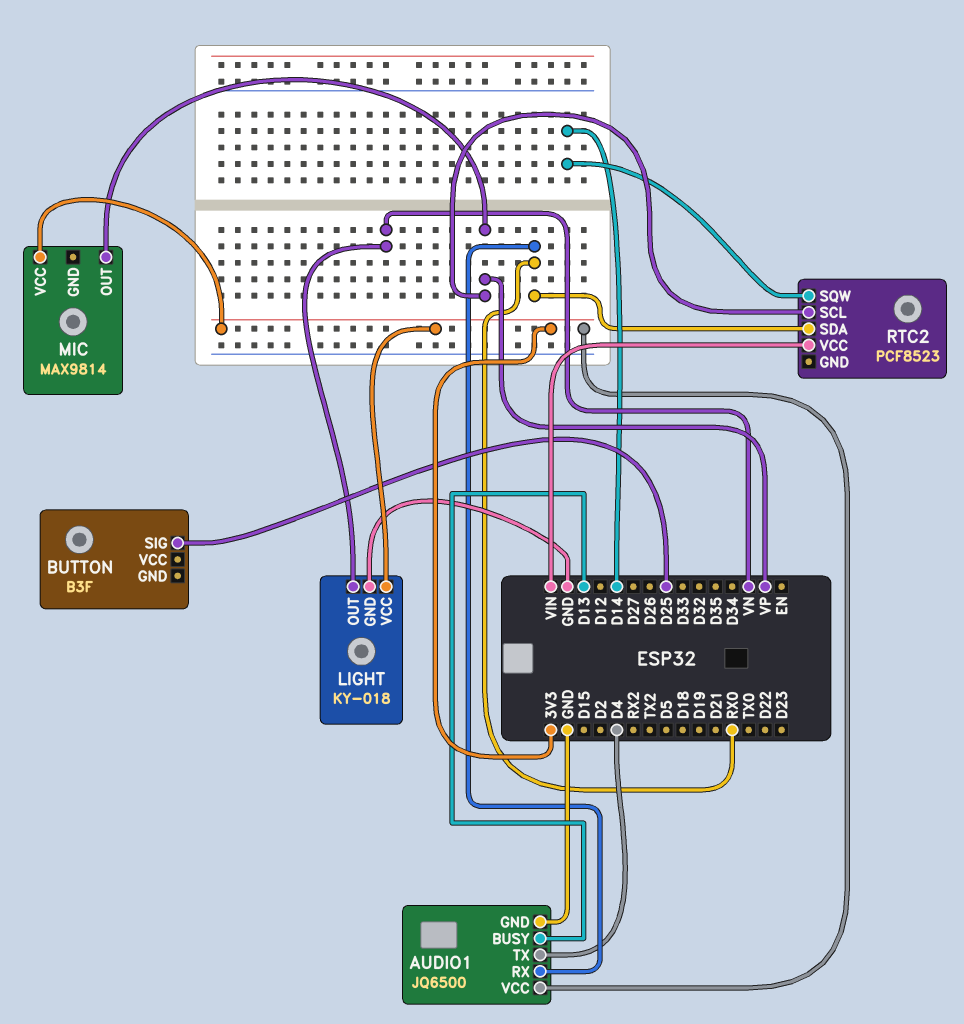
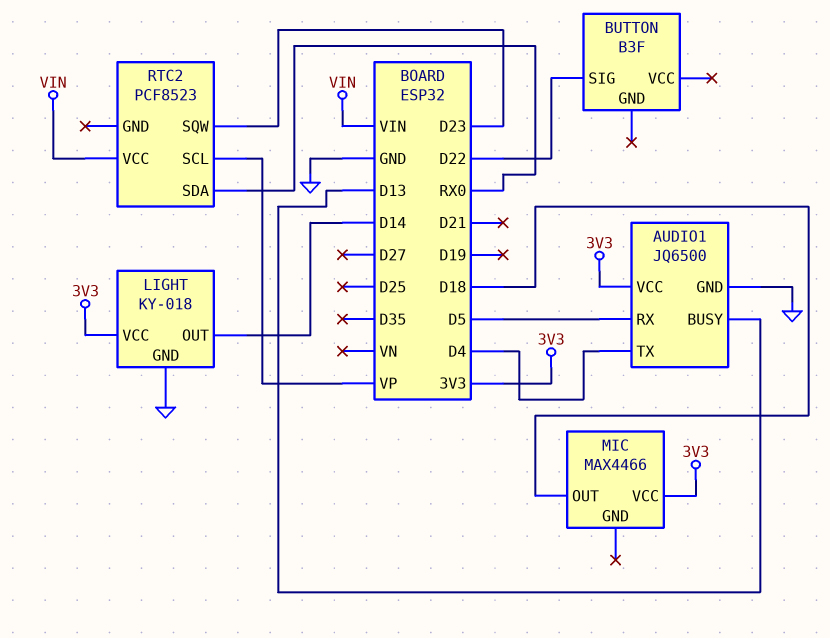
AUDIO1 pin RX: RX0 -> D5
BUTTON pin SIG: D25 -> D22
LIGHT pin OUT: VN -> D14
MIC: MAX9814 -> MAX4466
MIC pin OUT: VP -> D18
RTC2 pin SQW: D14 -> D23

